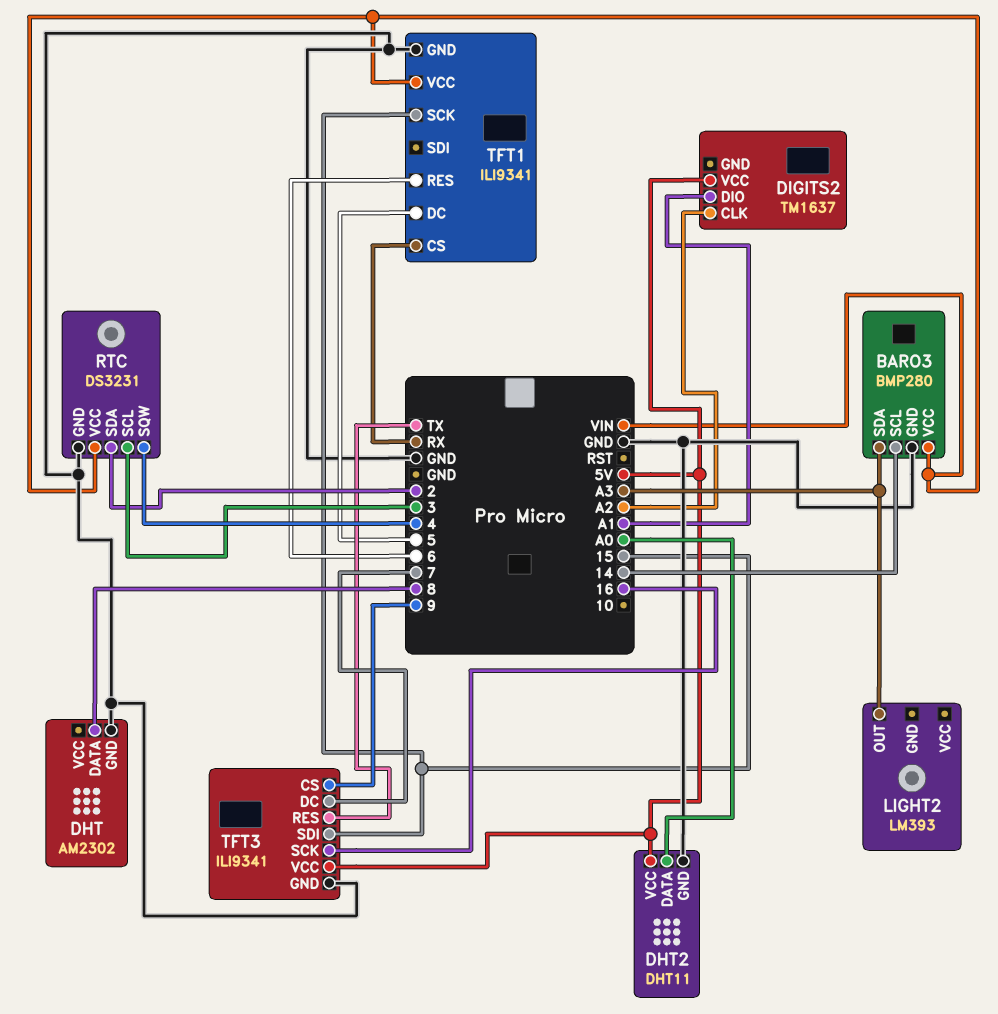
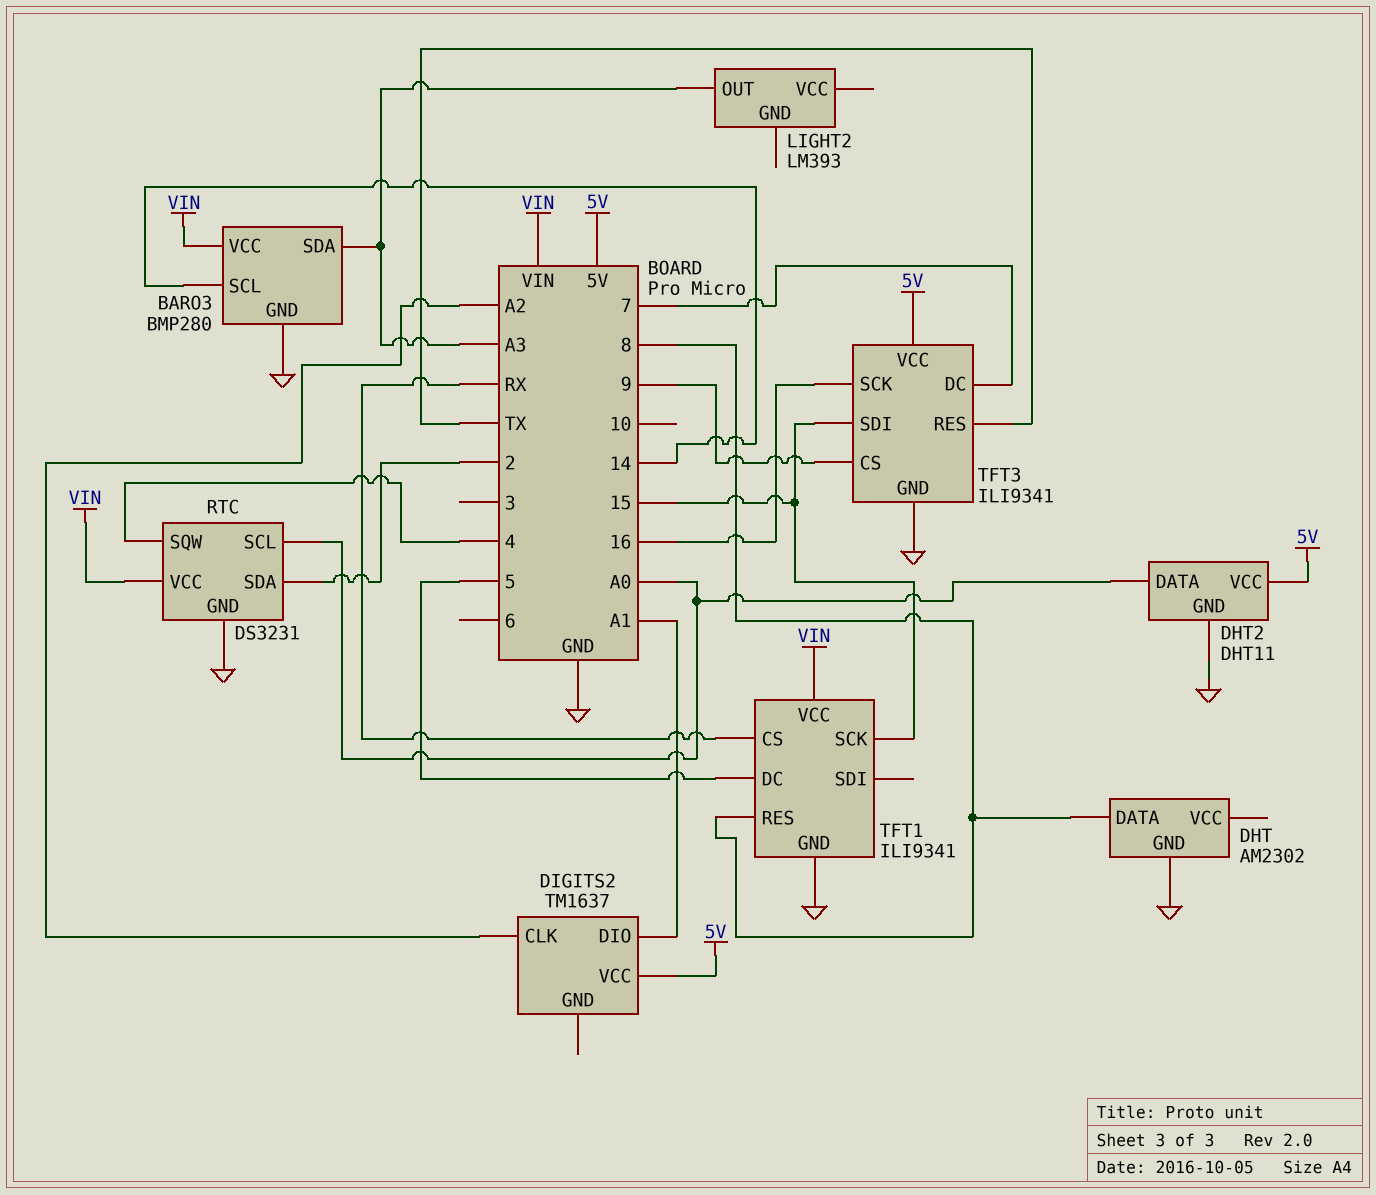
RTC pin SCL: 3 -> A0
TFT1 pin RES: 6 -> 8

